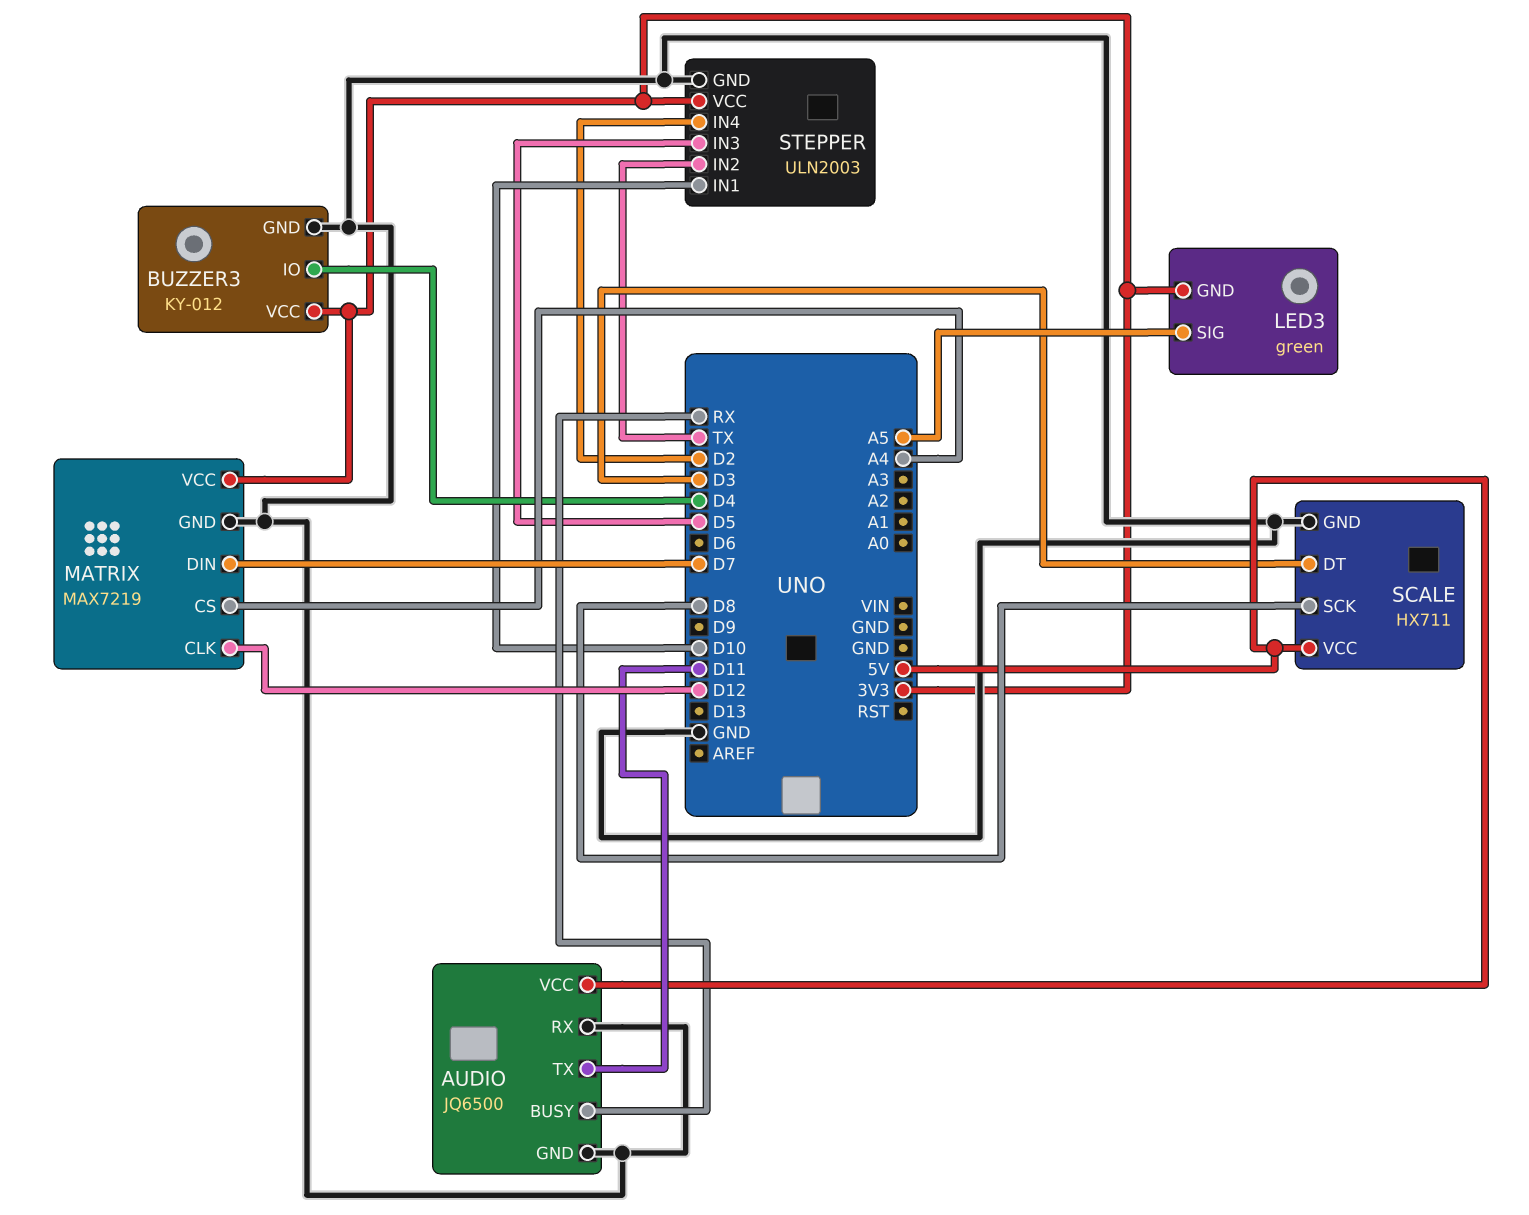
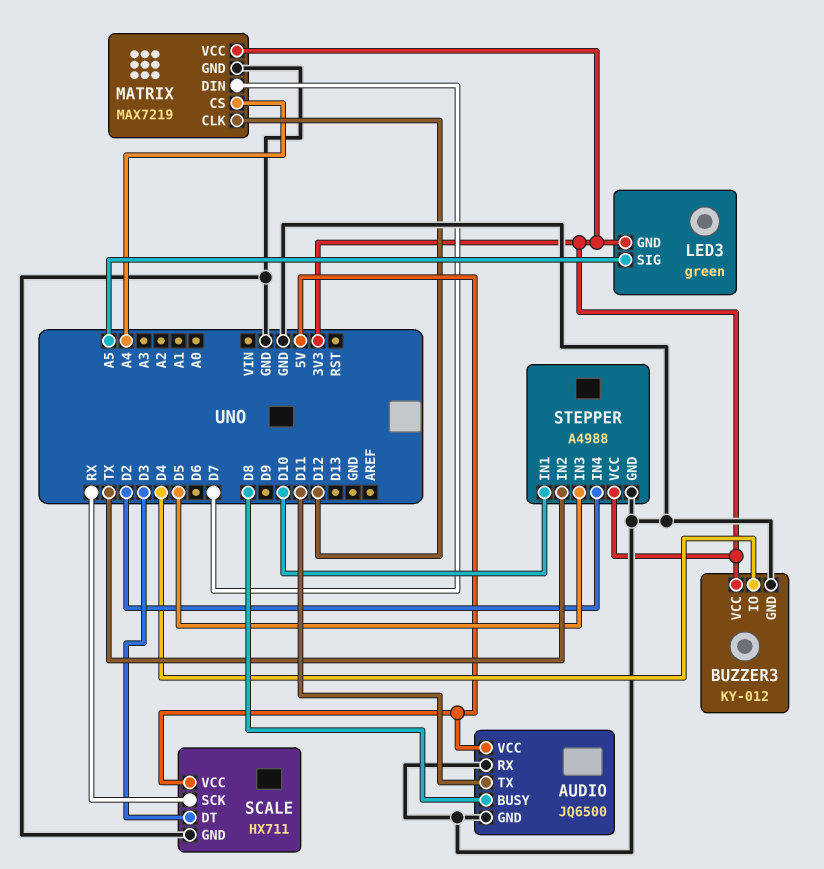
AUDIO pin BUSY: RX -> D8
SCALE pin SCK: D8 -> RX
STEPPER: ULN2003 -> A4988

